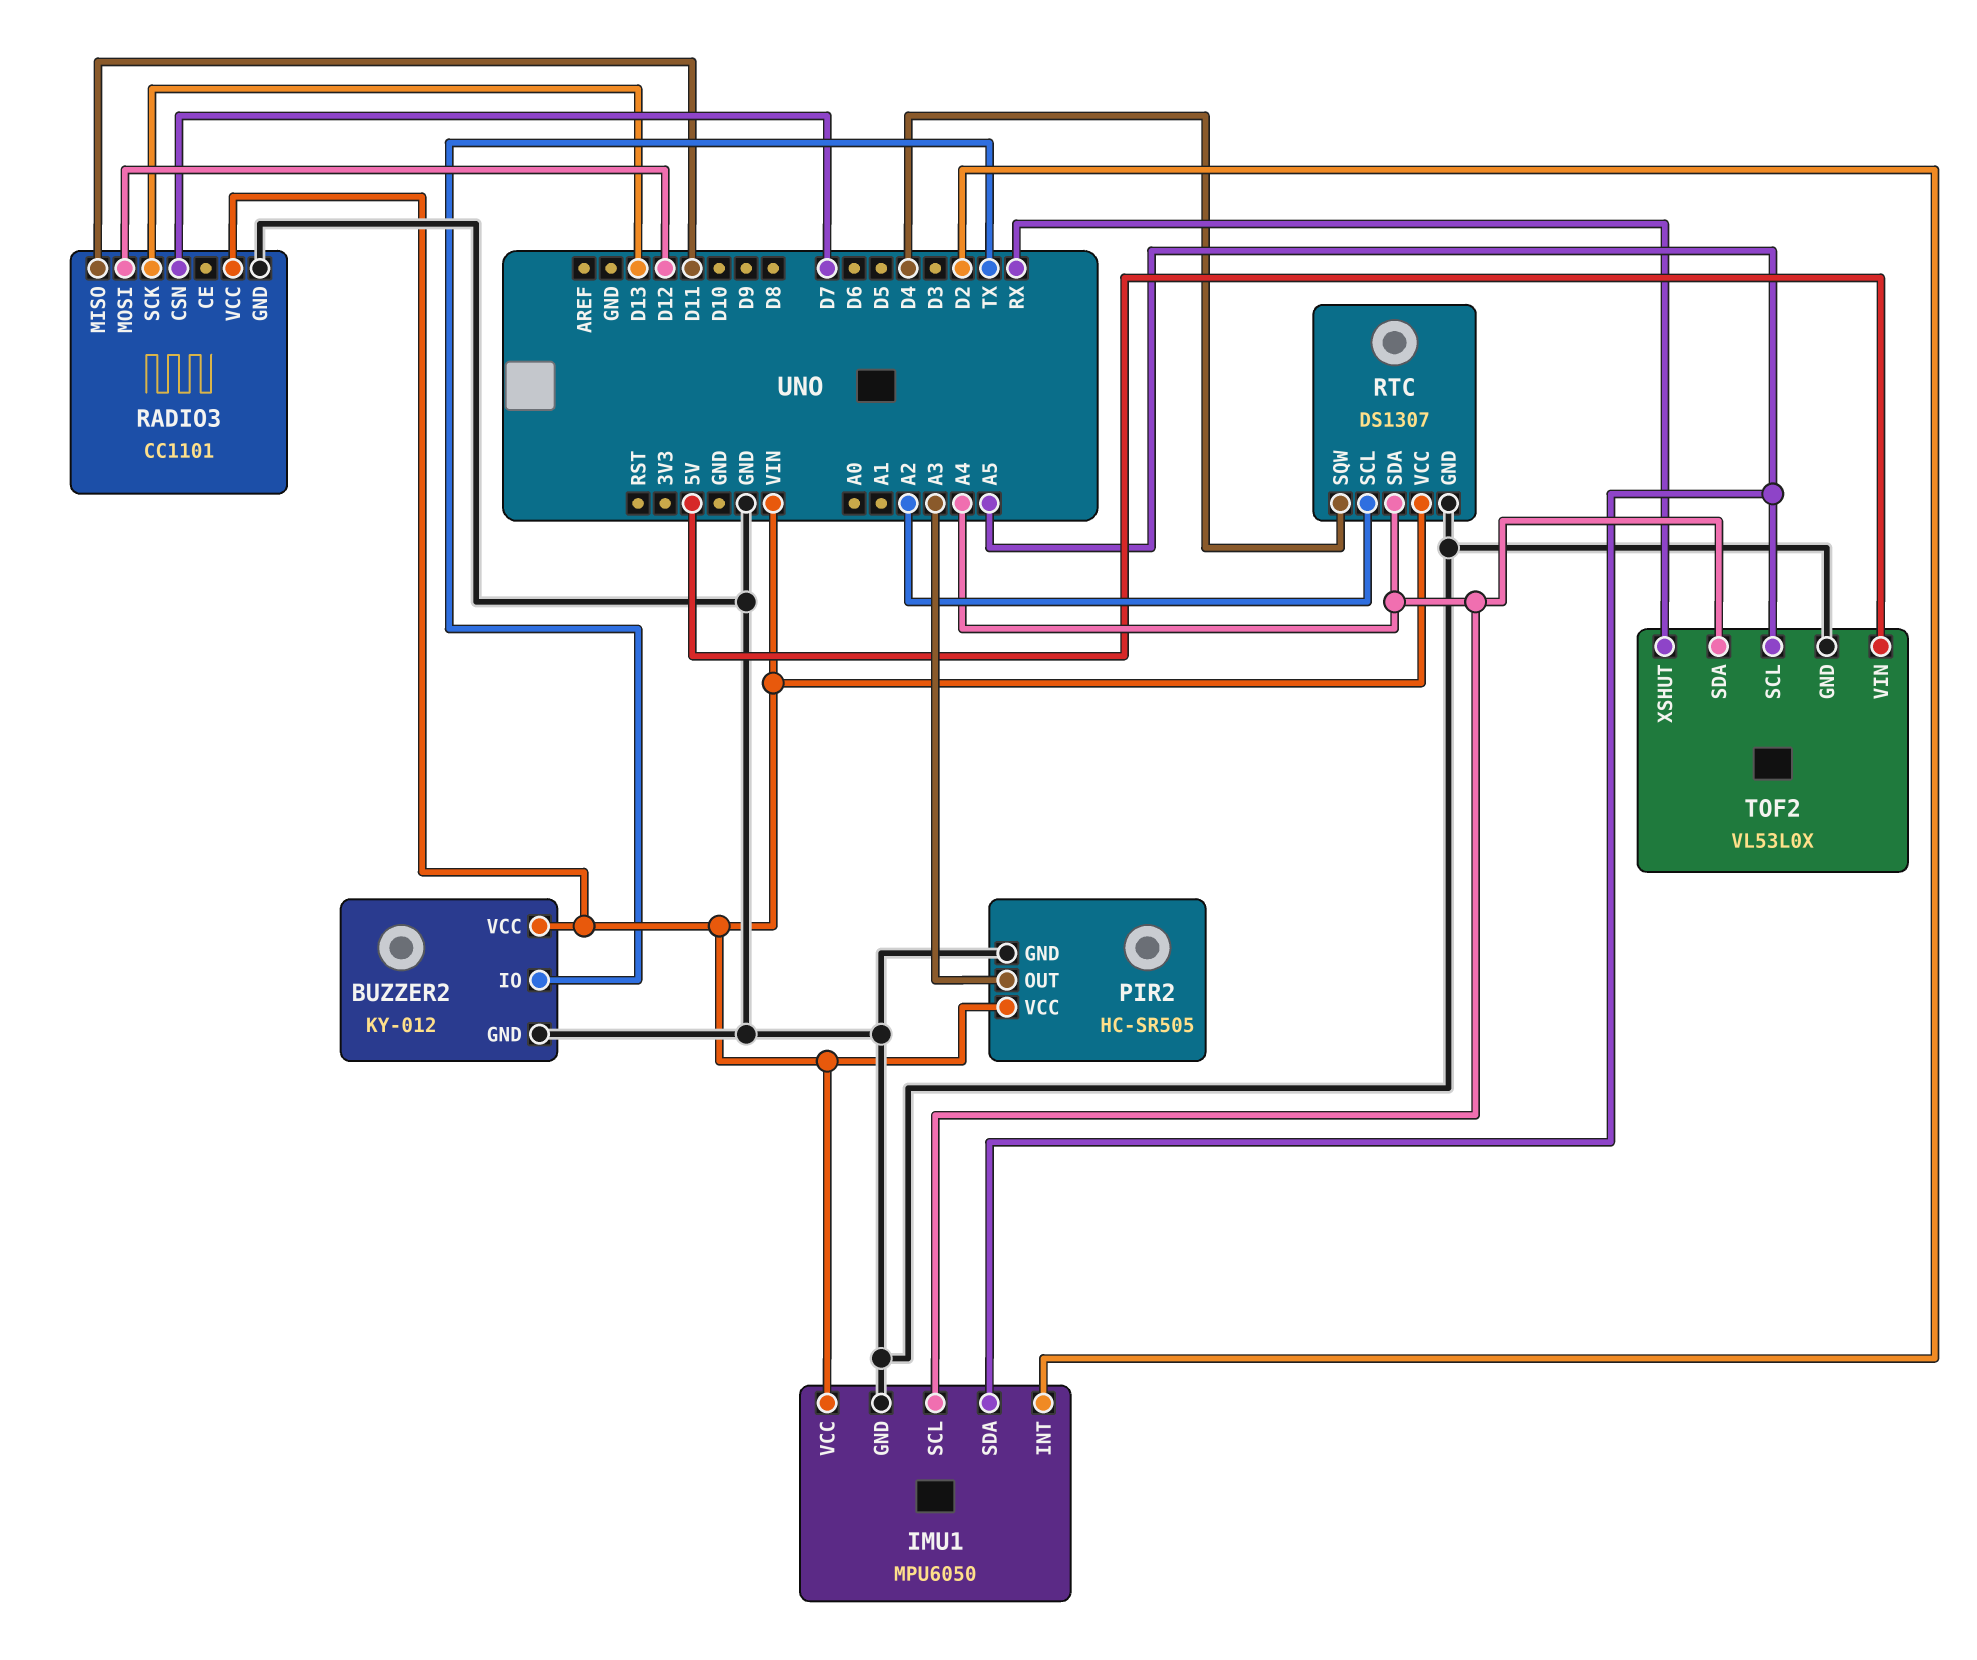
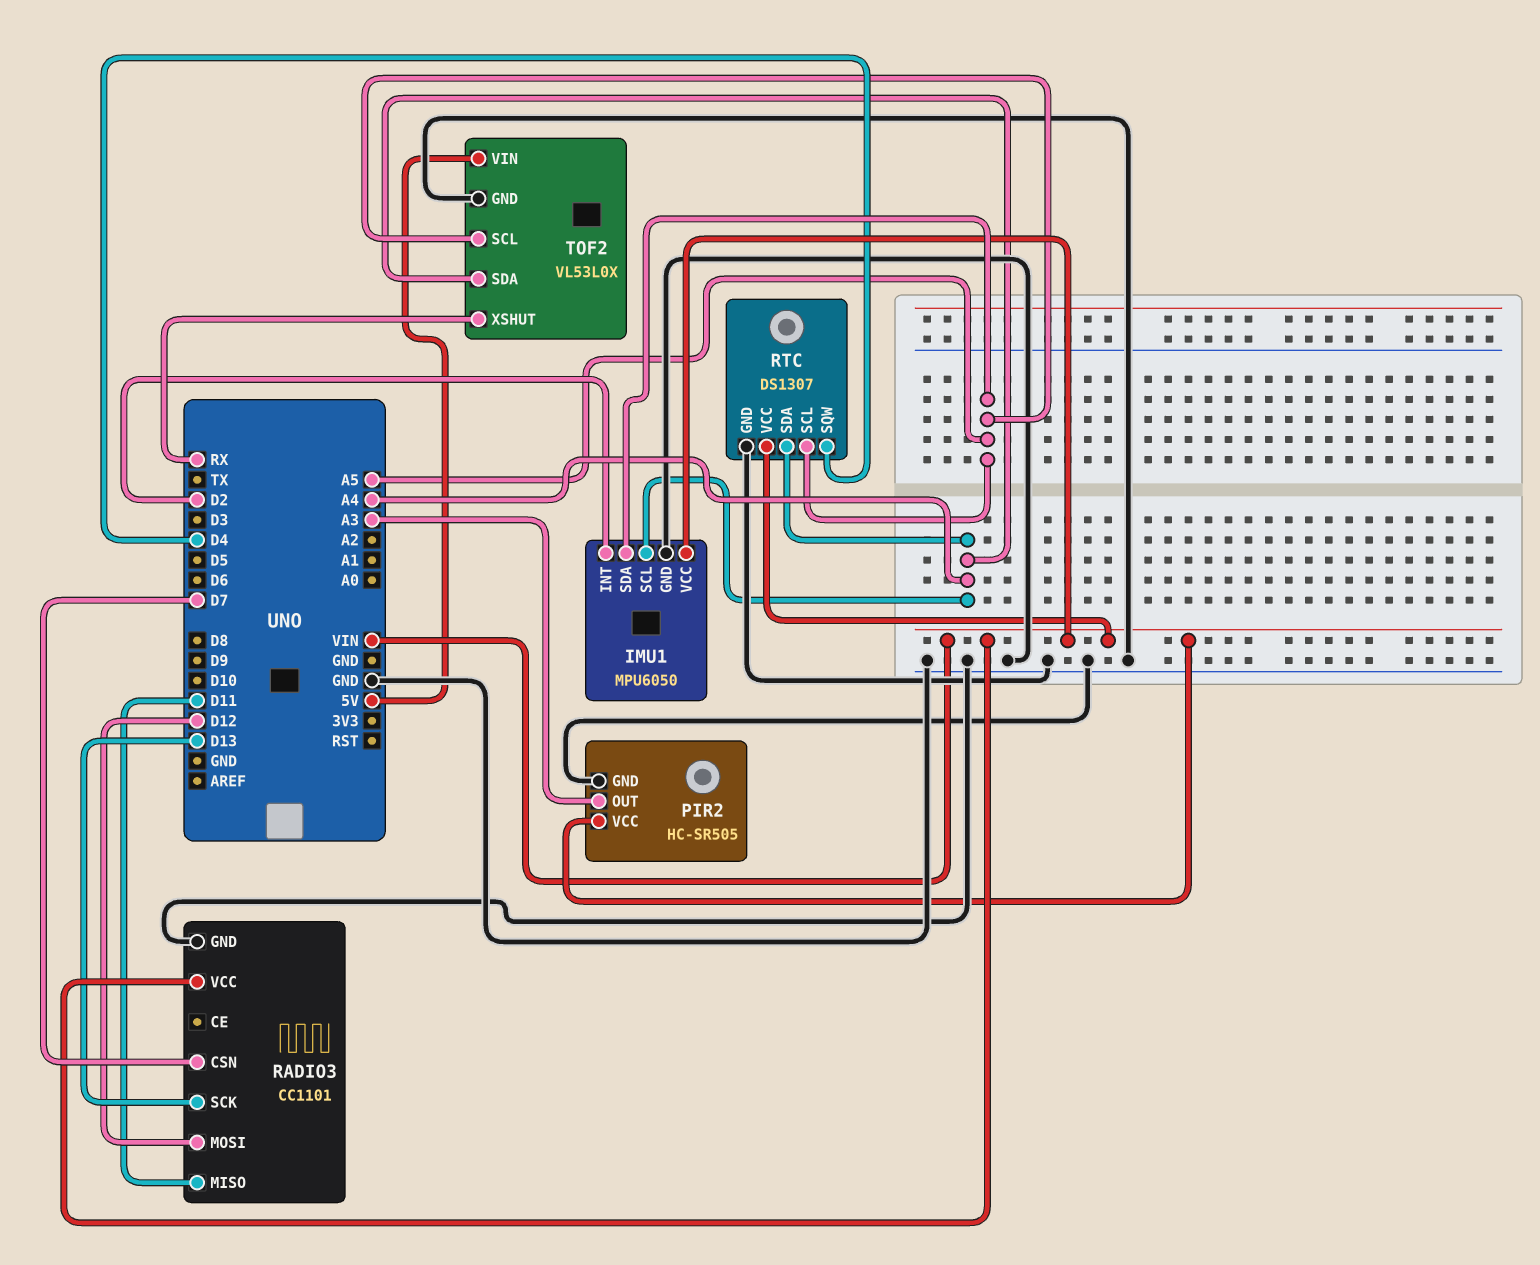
BUZZER2: KY-012 -> none
BUZZER2 pin GND: GND -> none
BUZZER2 pin IO: TX -> none
BUZZER2 pin VCC: VIN -> none
RTC pin SCL: A2 -> A5

